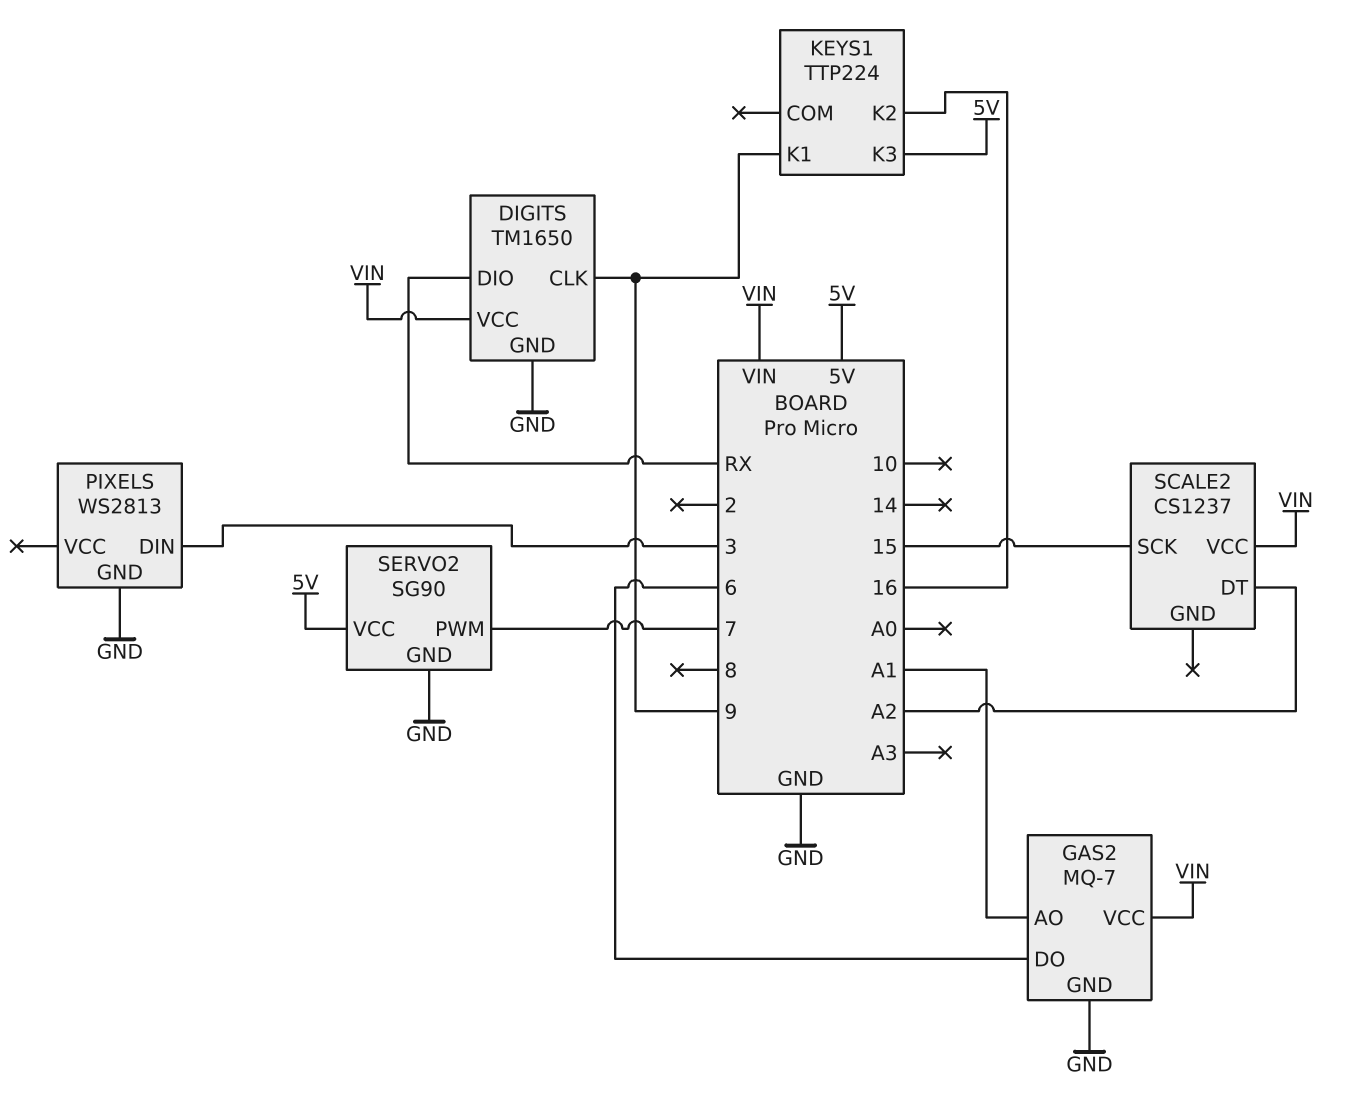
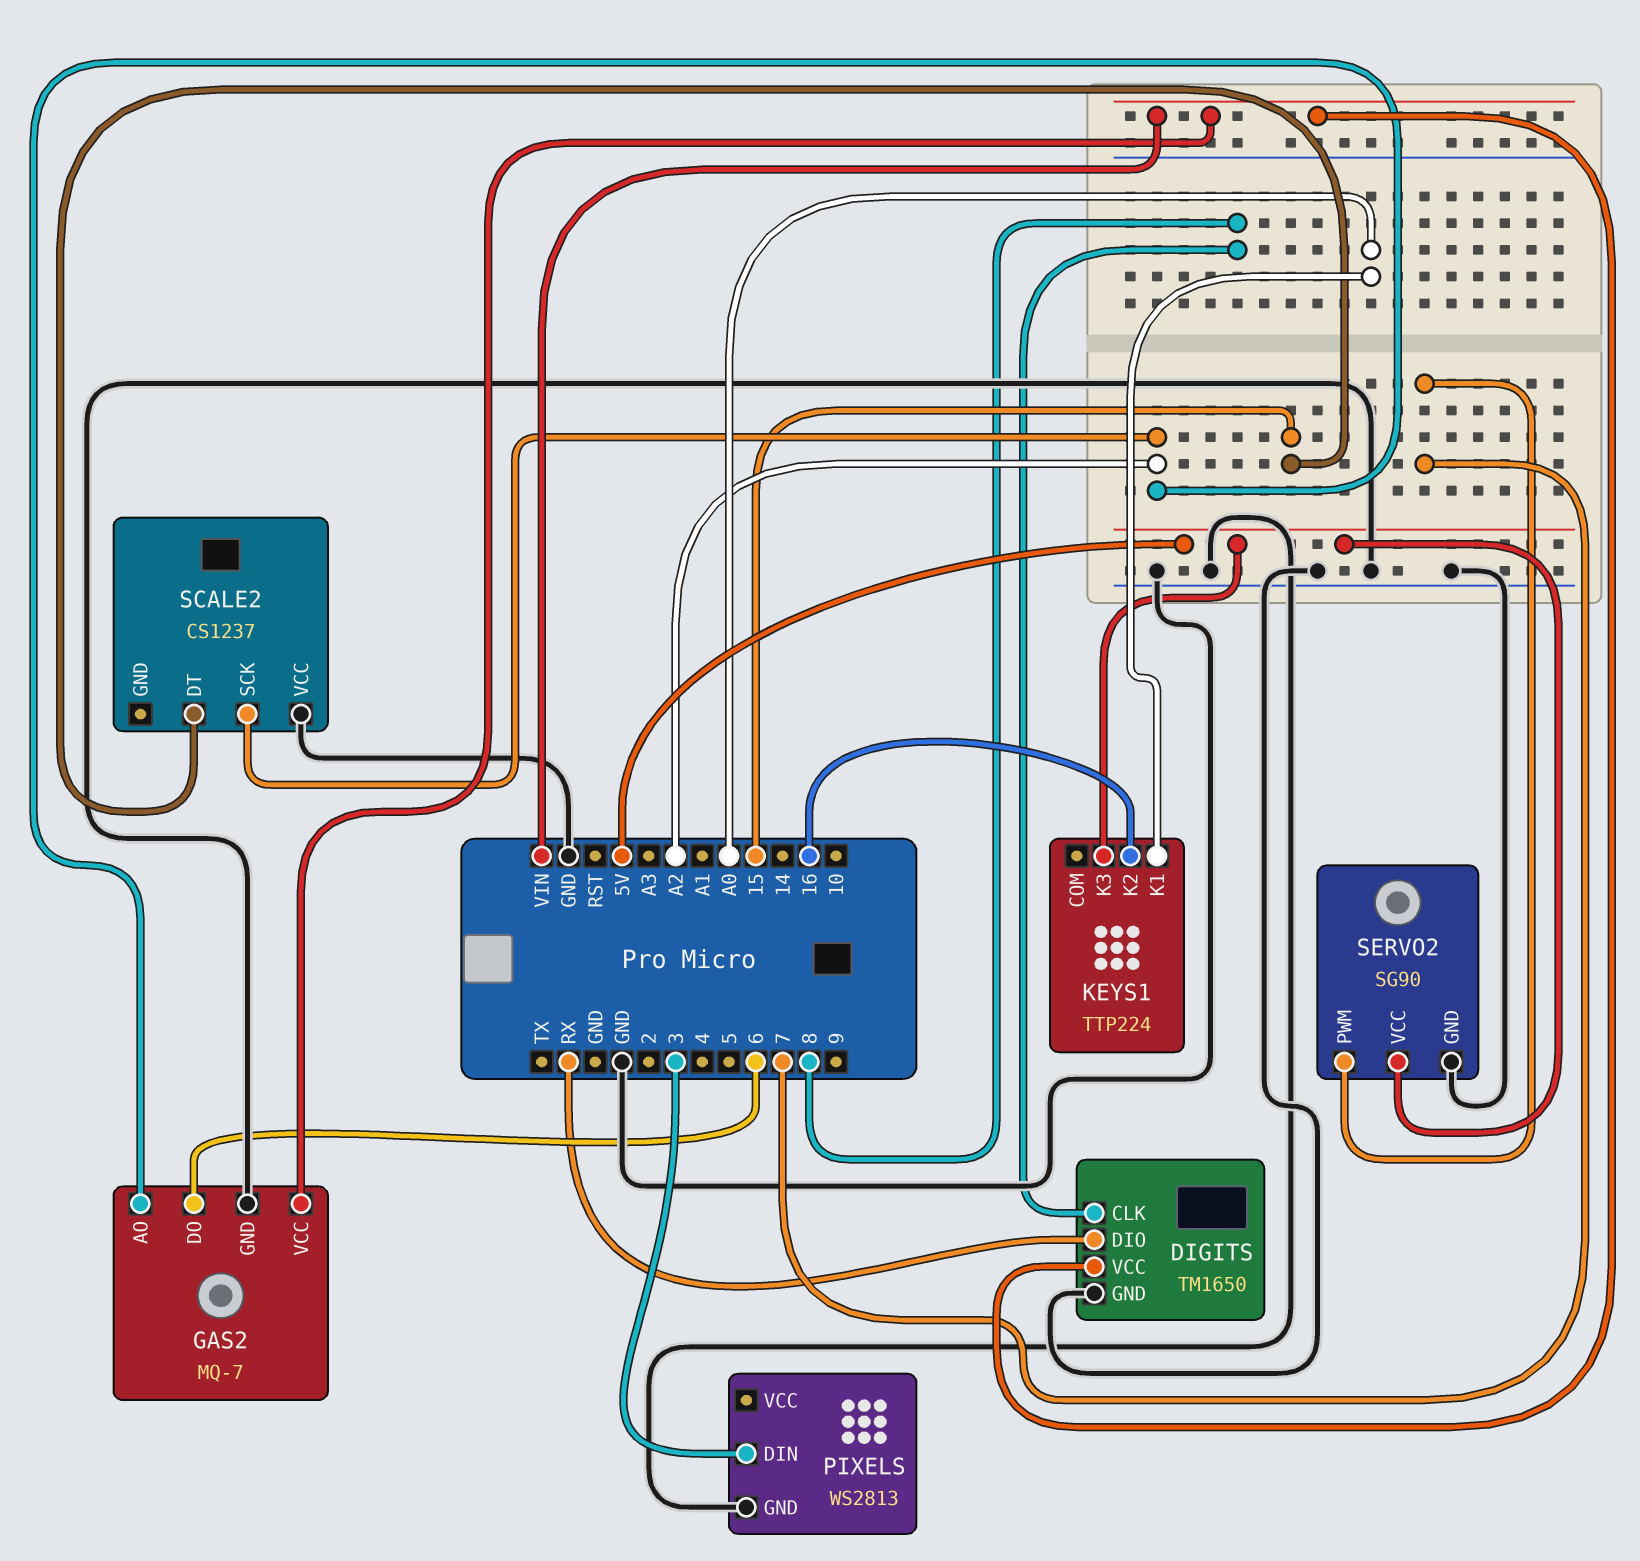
DIGITS pin CLK: 9 -> 8
GAS2 pin AO: A1 -> A2
KEYS1 pin K1: 9 -> A0
SCALE2 pin DT: A2 -> 15
SCALE2 pin SCK: 15 -> A2
SCALE2 pin VCC: VIN -> GND

